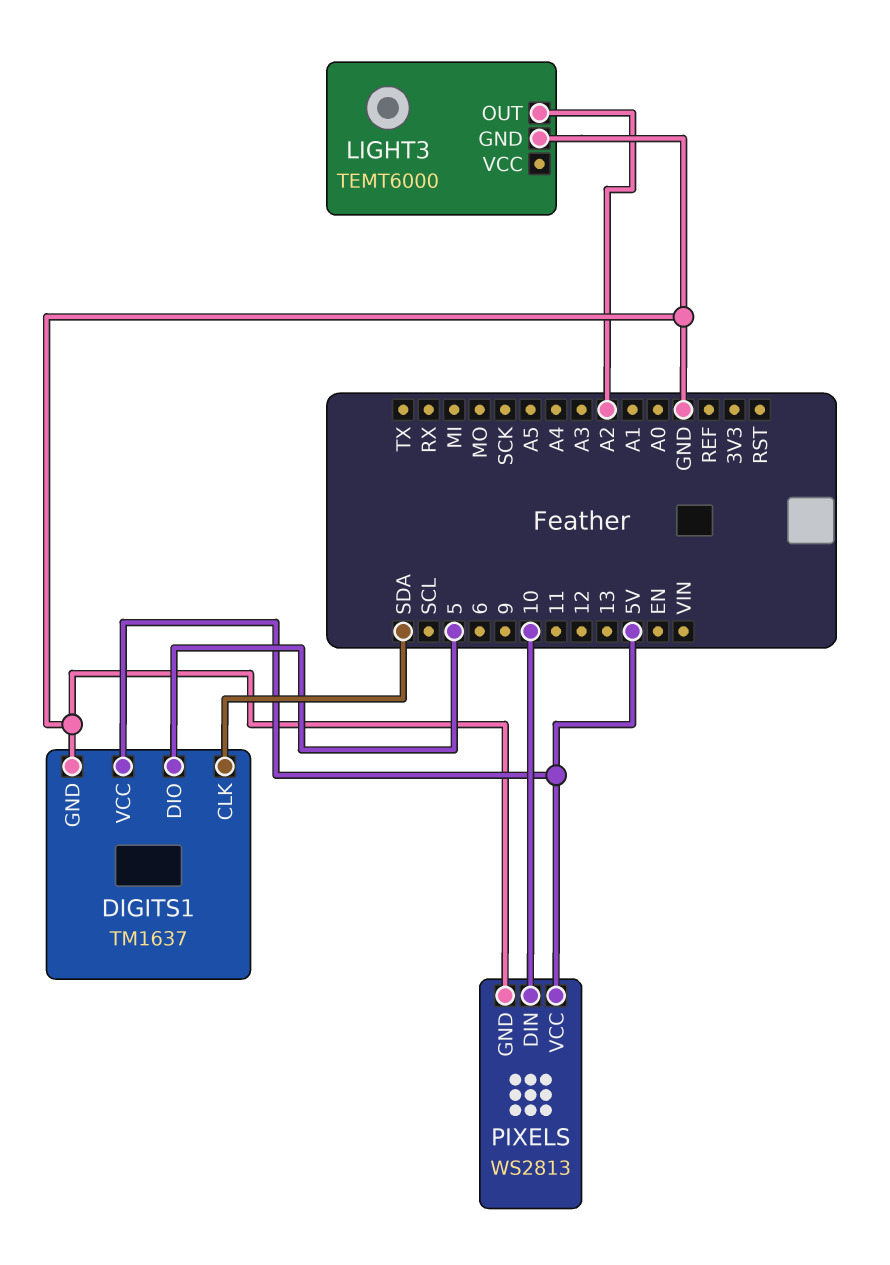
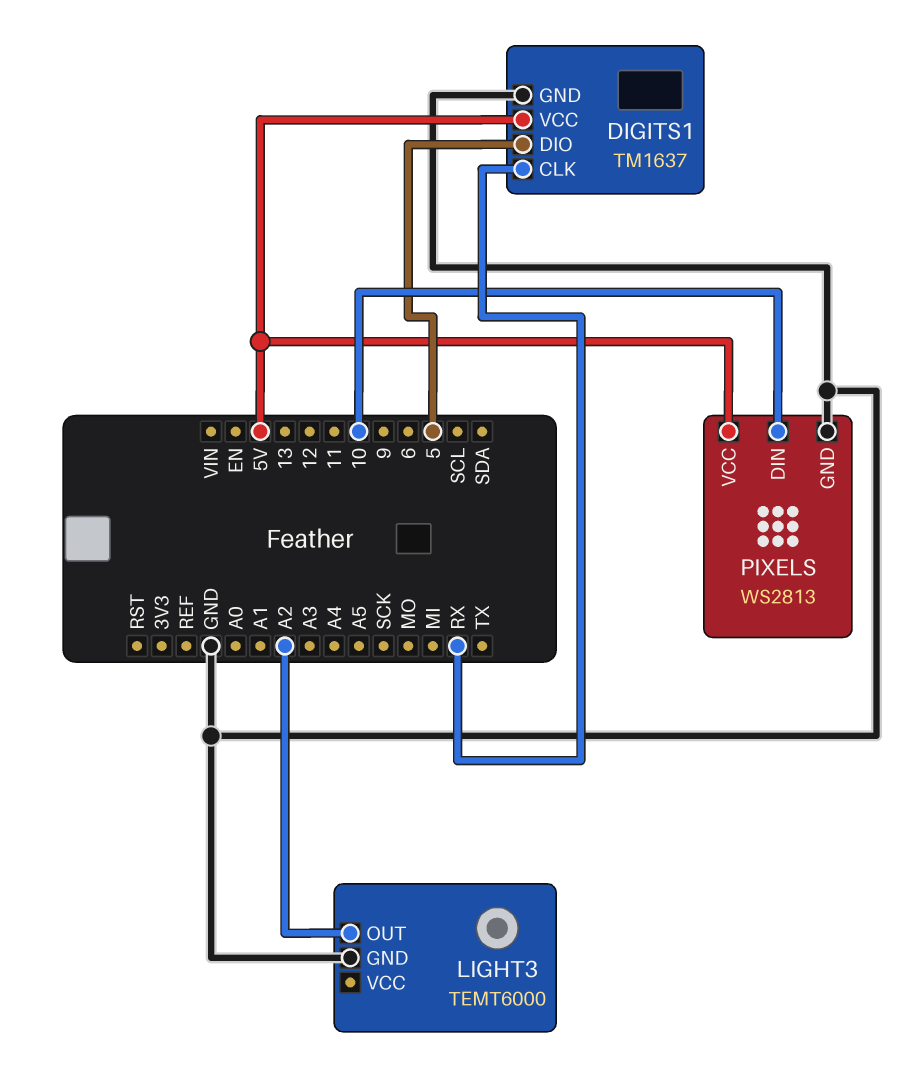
DIGITS1 pin CLK: SDA -> RX

